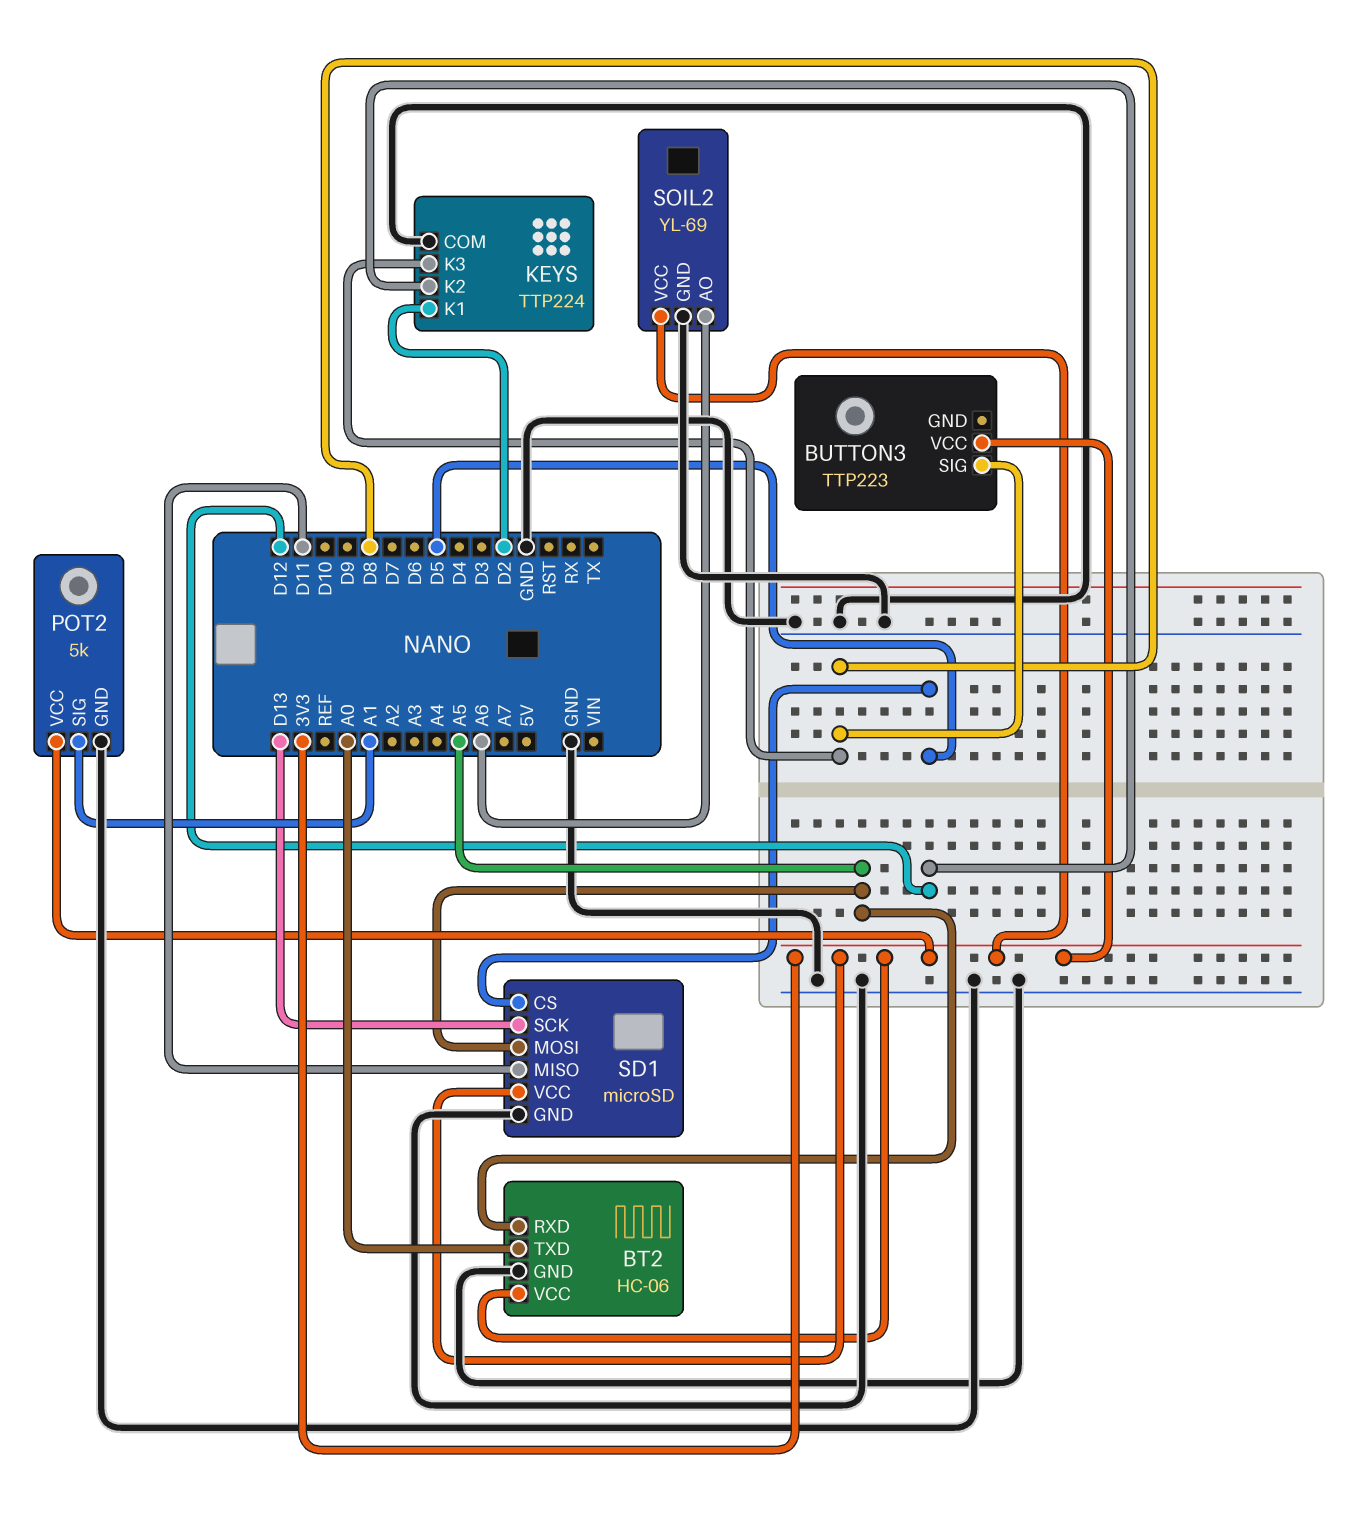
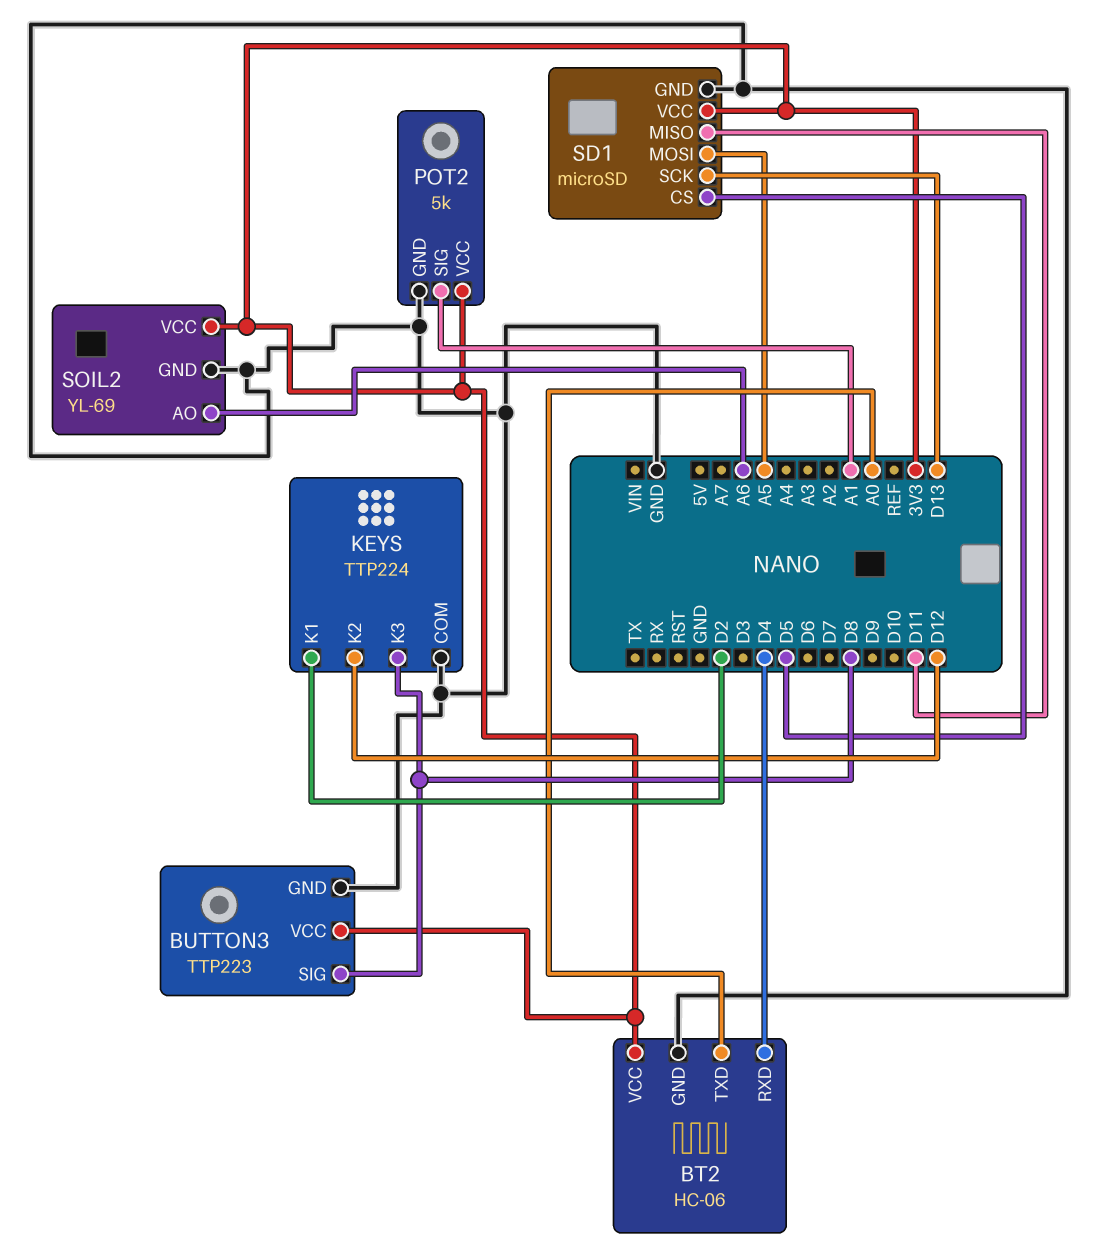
BT2 pin RXD: A5 -> D4
BUTTON3 pin GND: none -> GND

